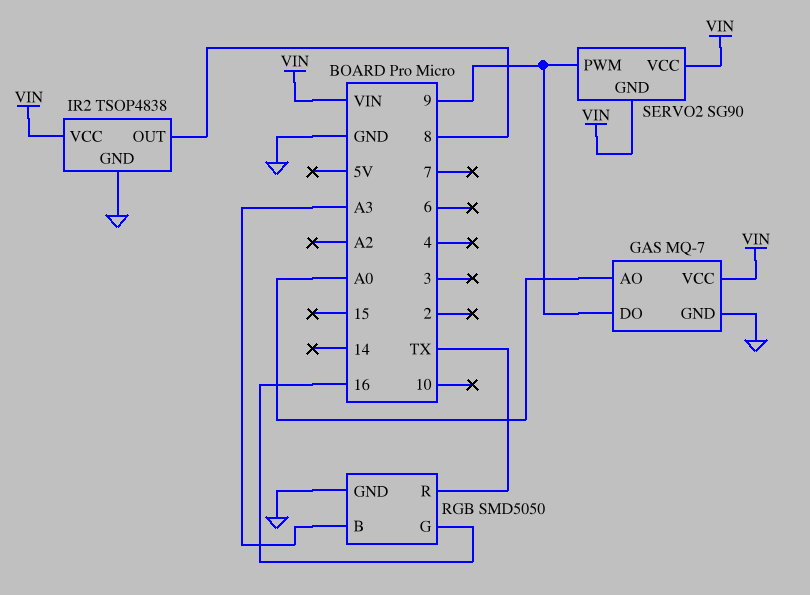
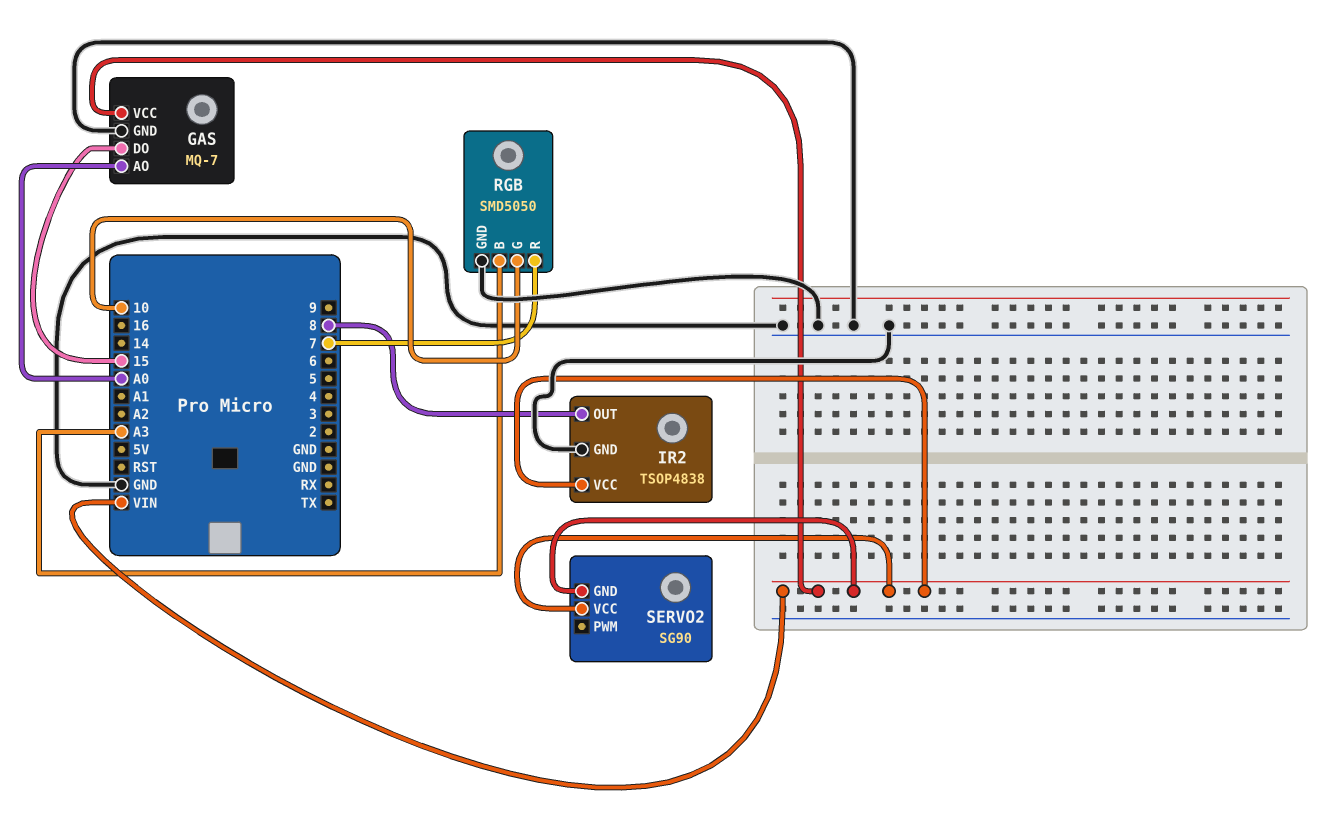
GAS pin DO: 9 -> 15
RGB pin G: 16 -> 10
RGB pin R: TX -> 7
SERVO2 pin PWM: 9 -> none

